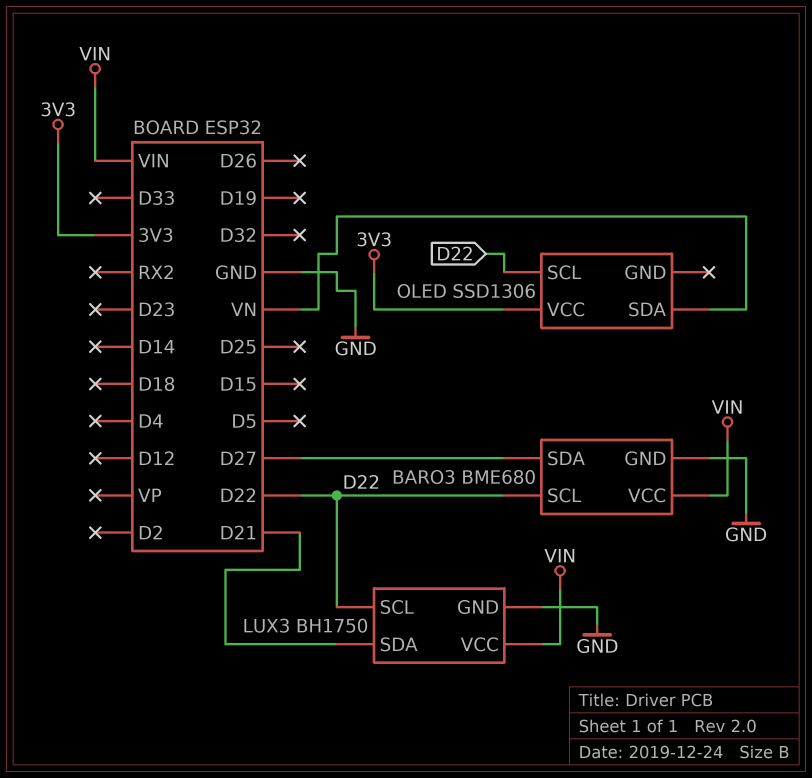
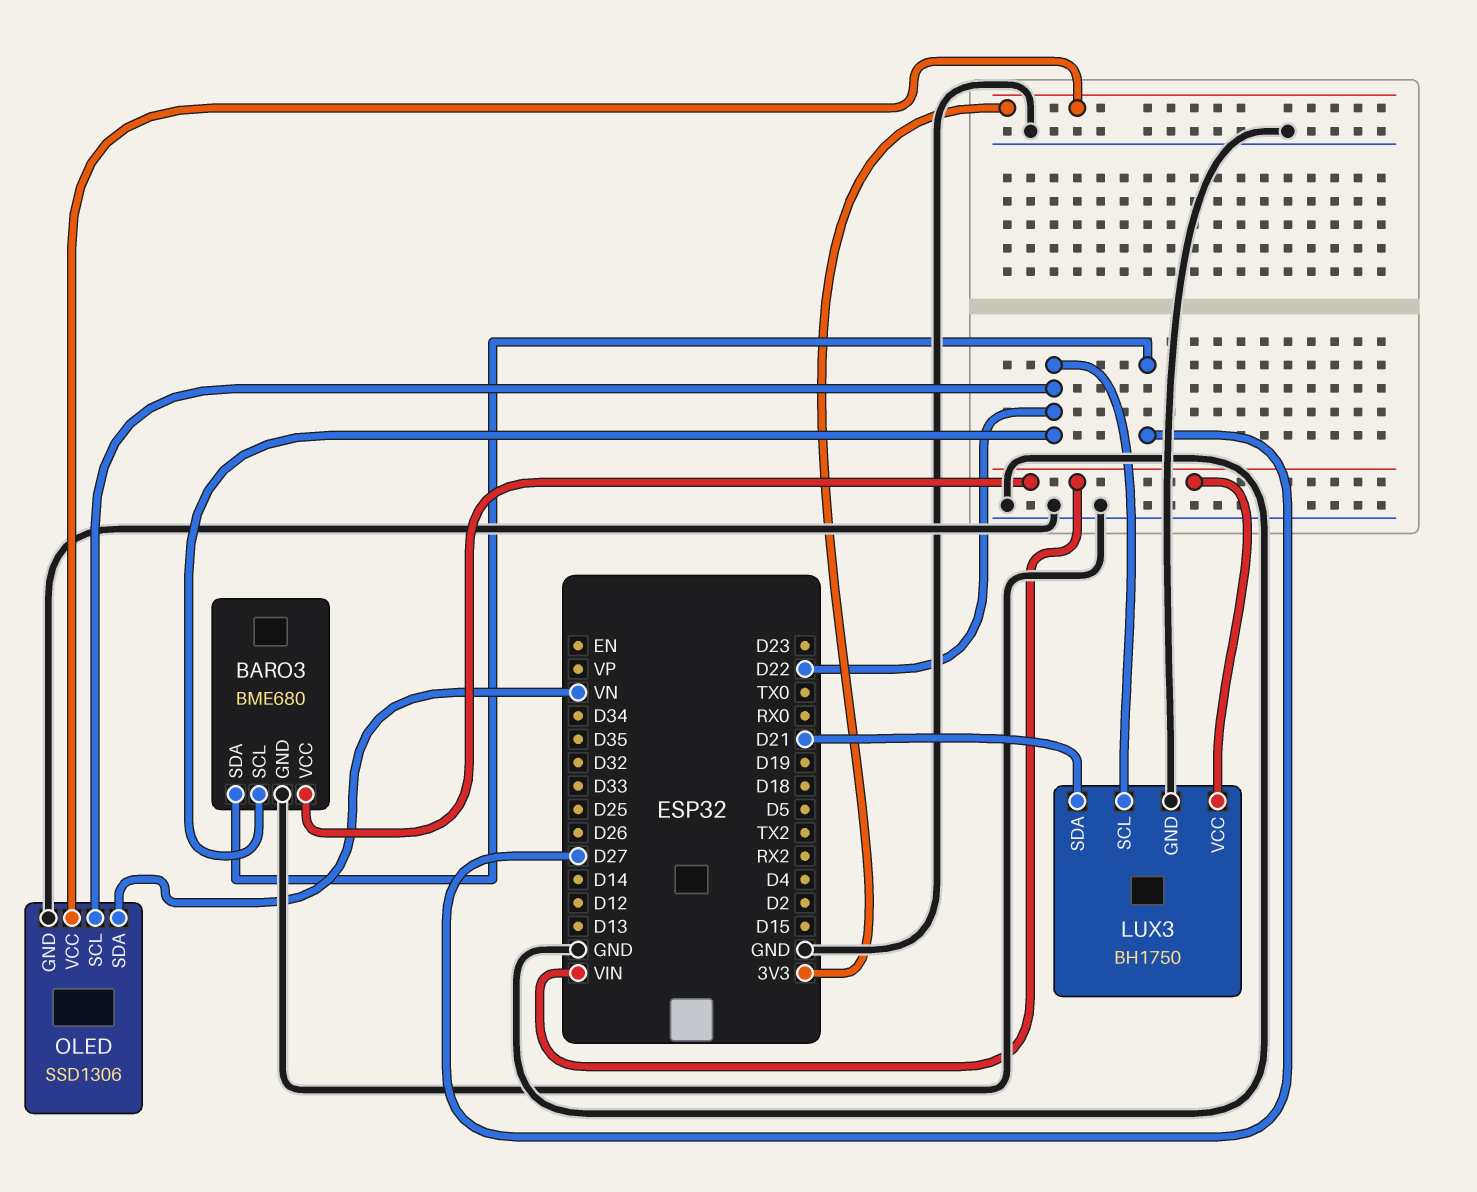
OLED pin GND: none -> GND

